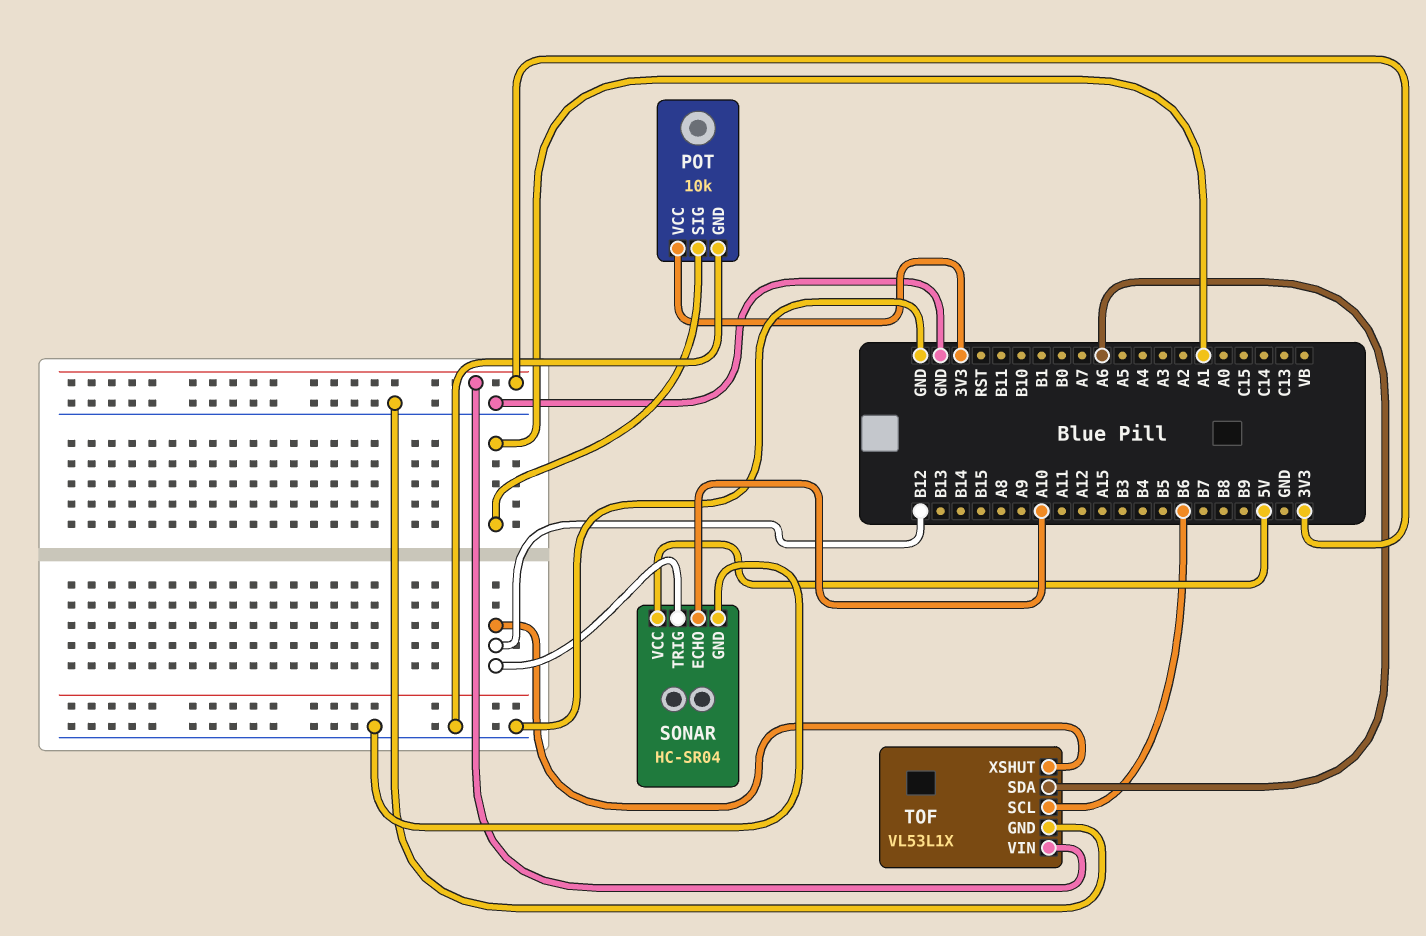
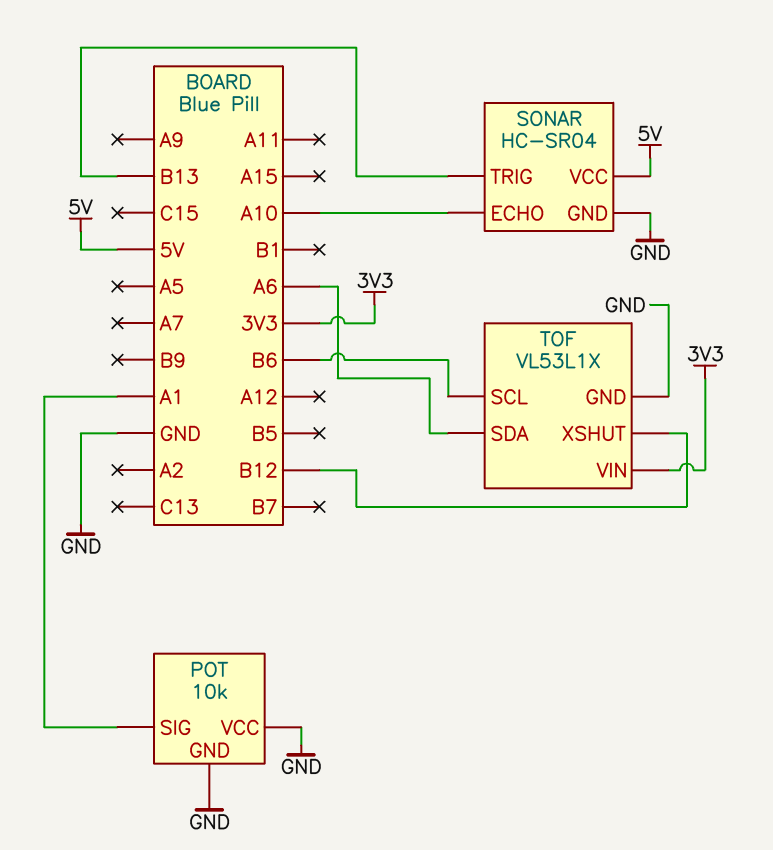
POT pin VCC: 3V3 -> GND
SONAR pin TRIG: B12 -> B13

